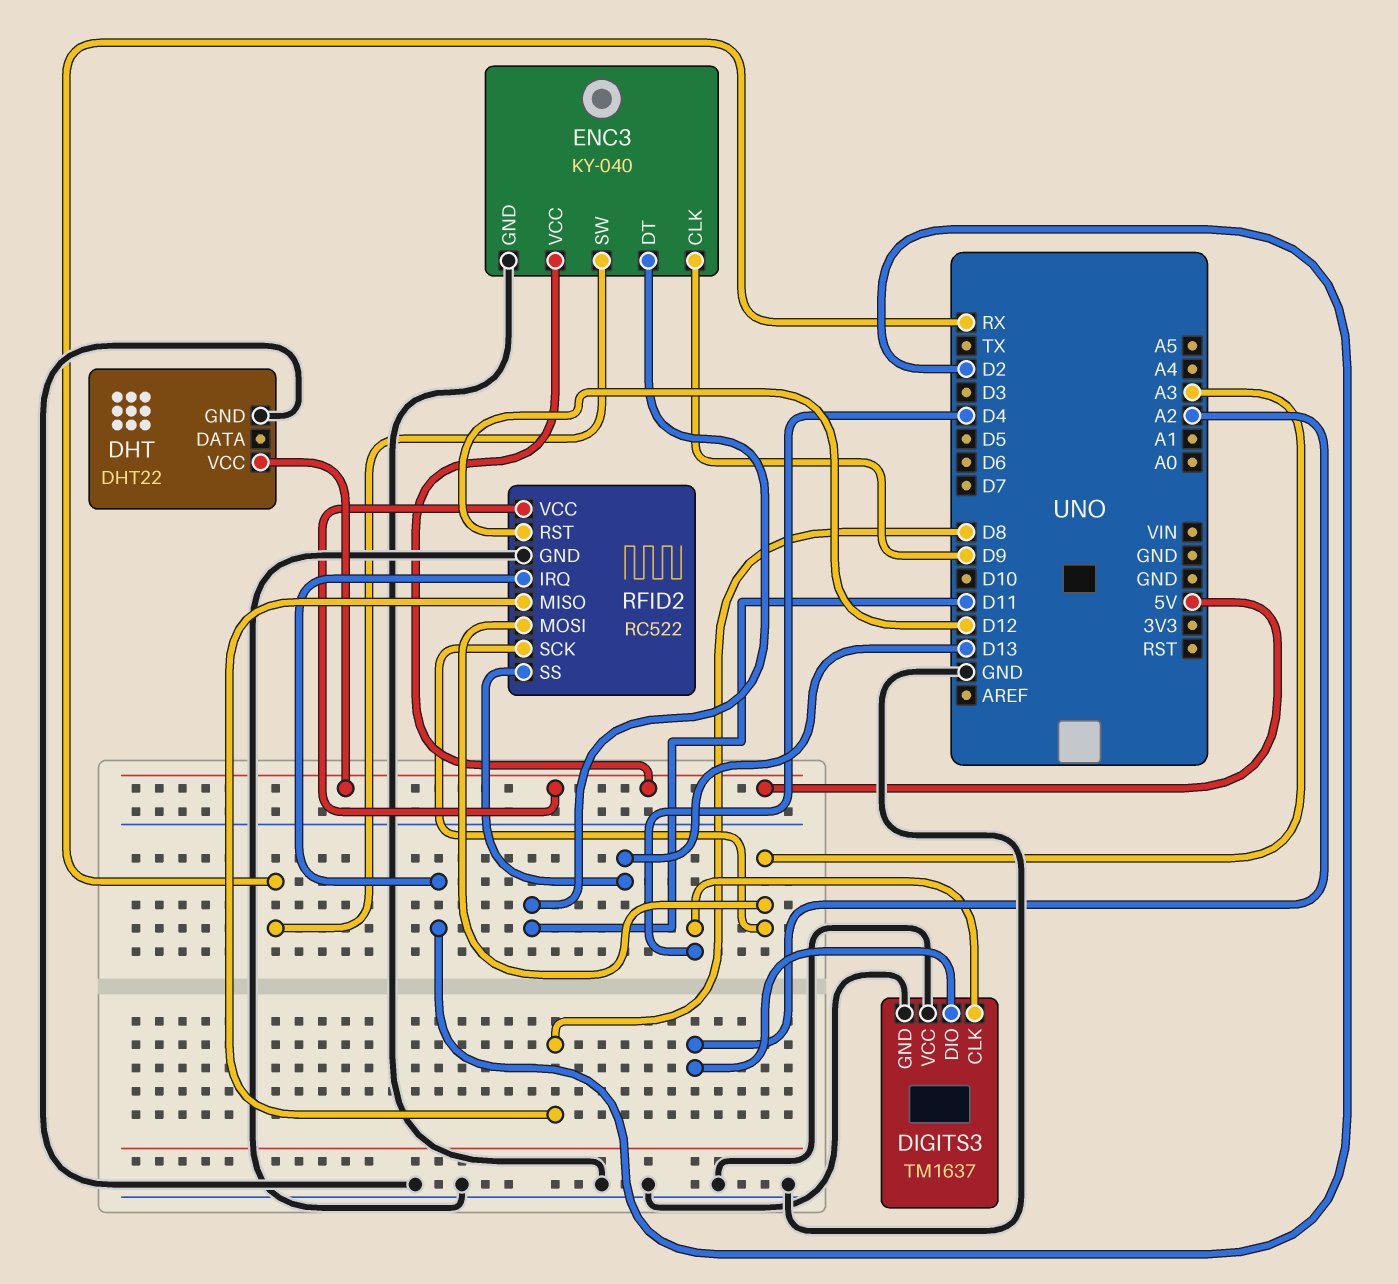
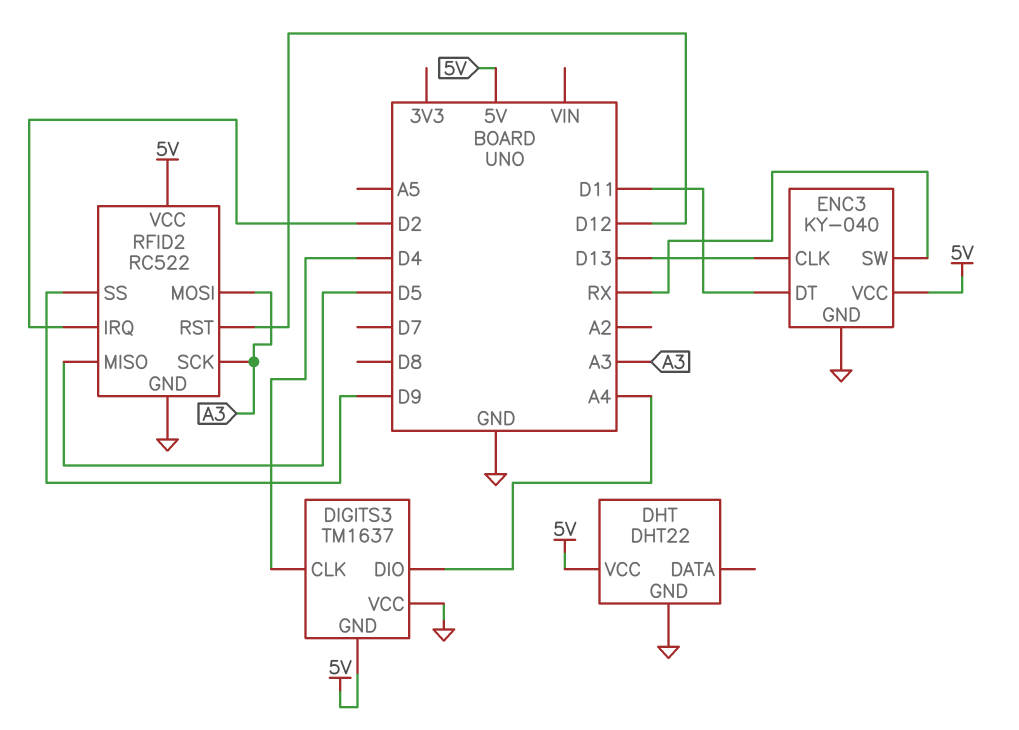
DIGITS3 pin DIO: A2 -> A4
DIGITS3 pin GND: GND -> 5V
ENC3 pin CLK: D9 -> D13
RFID2 pin MISO: D8 -> D5
RFID2 pin SS: D13 -> D9

